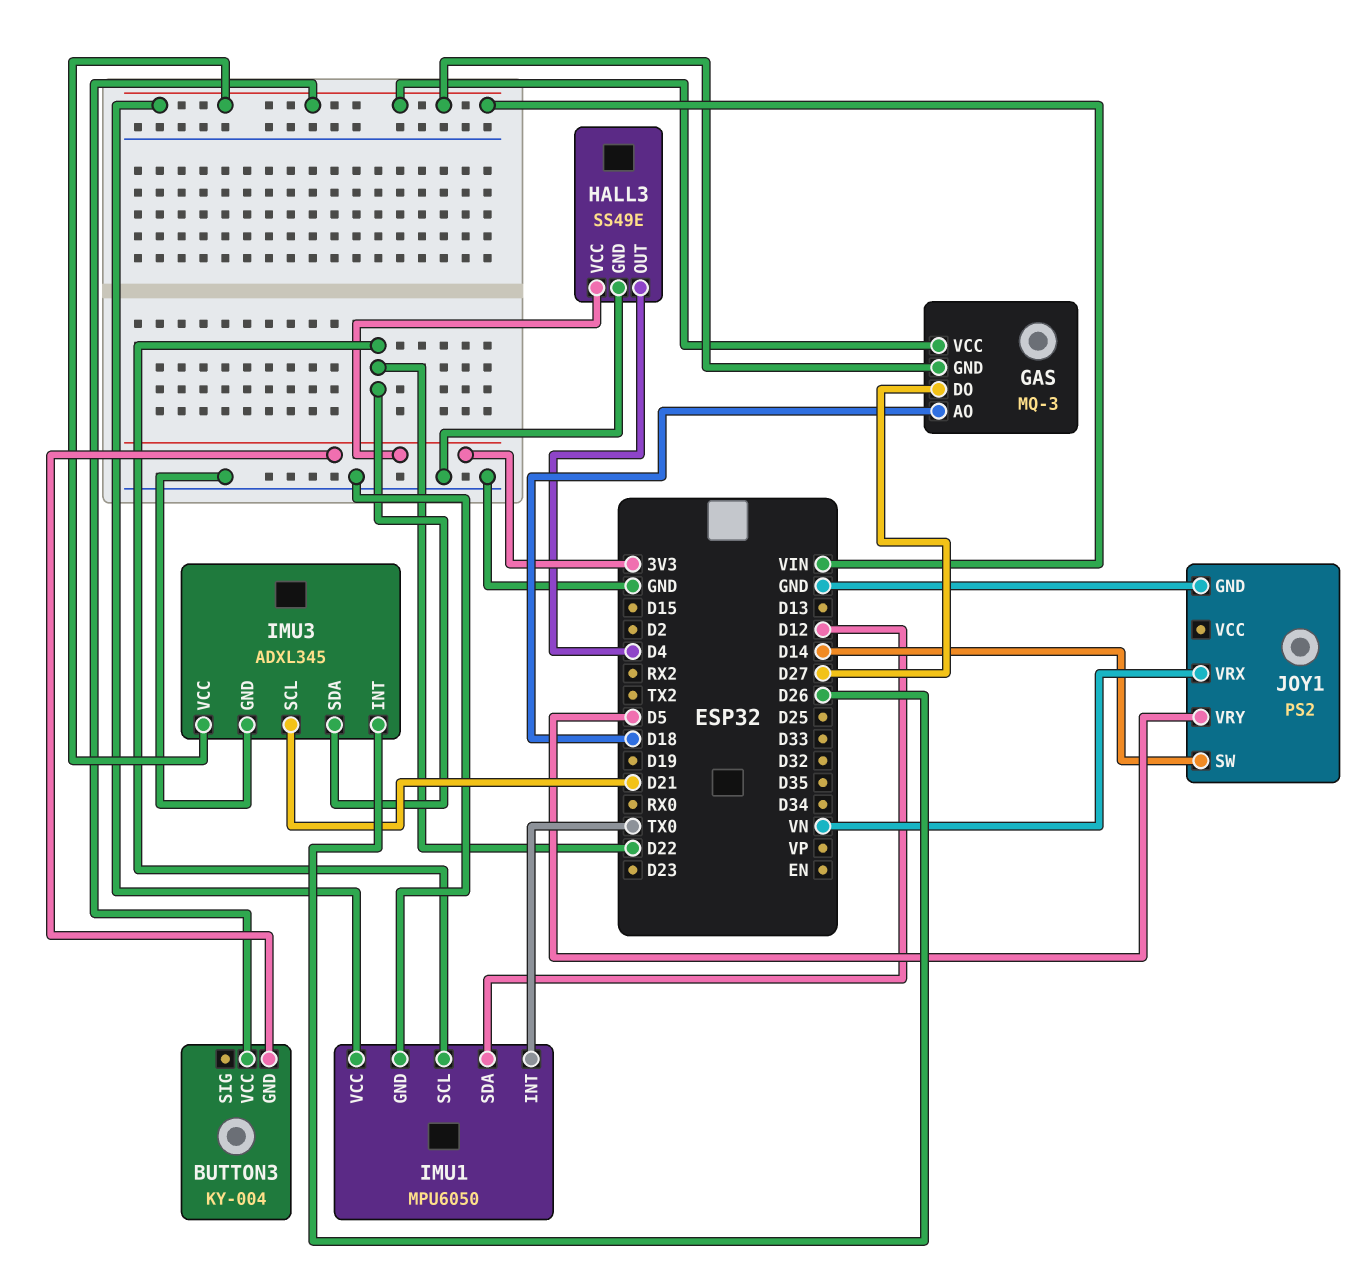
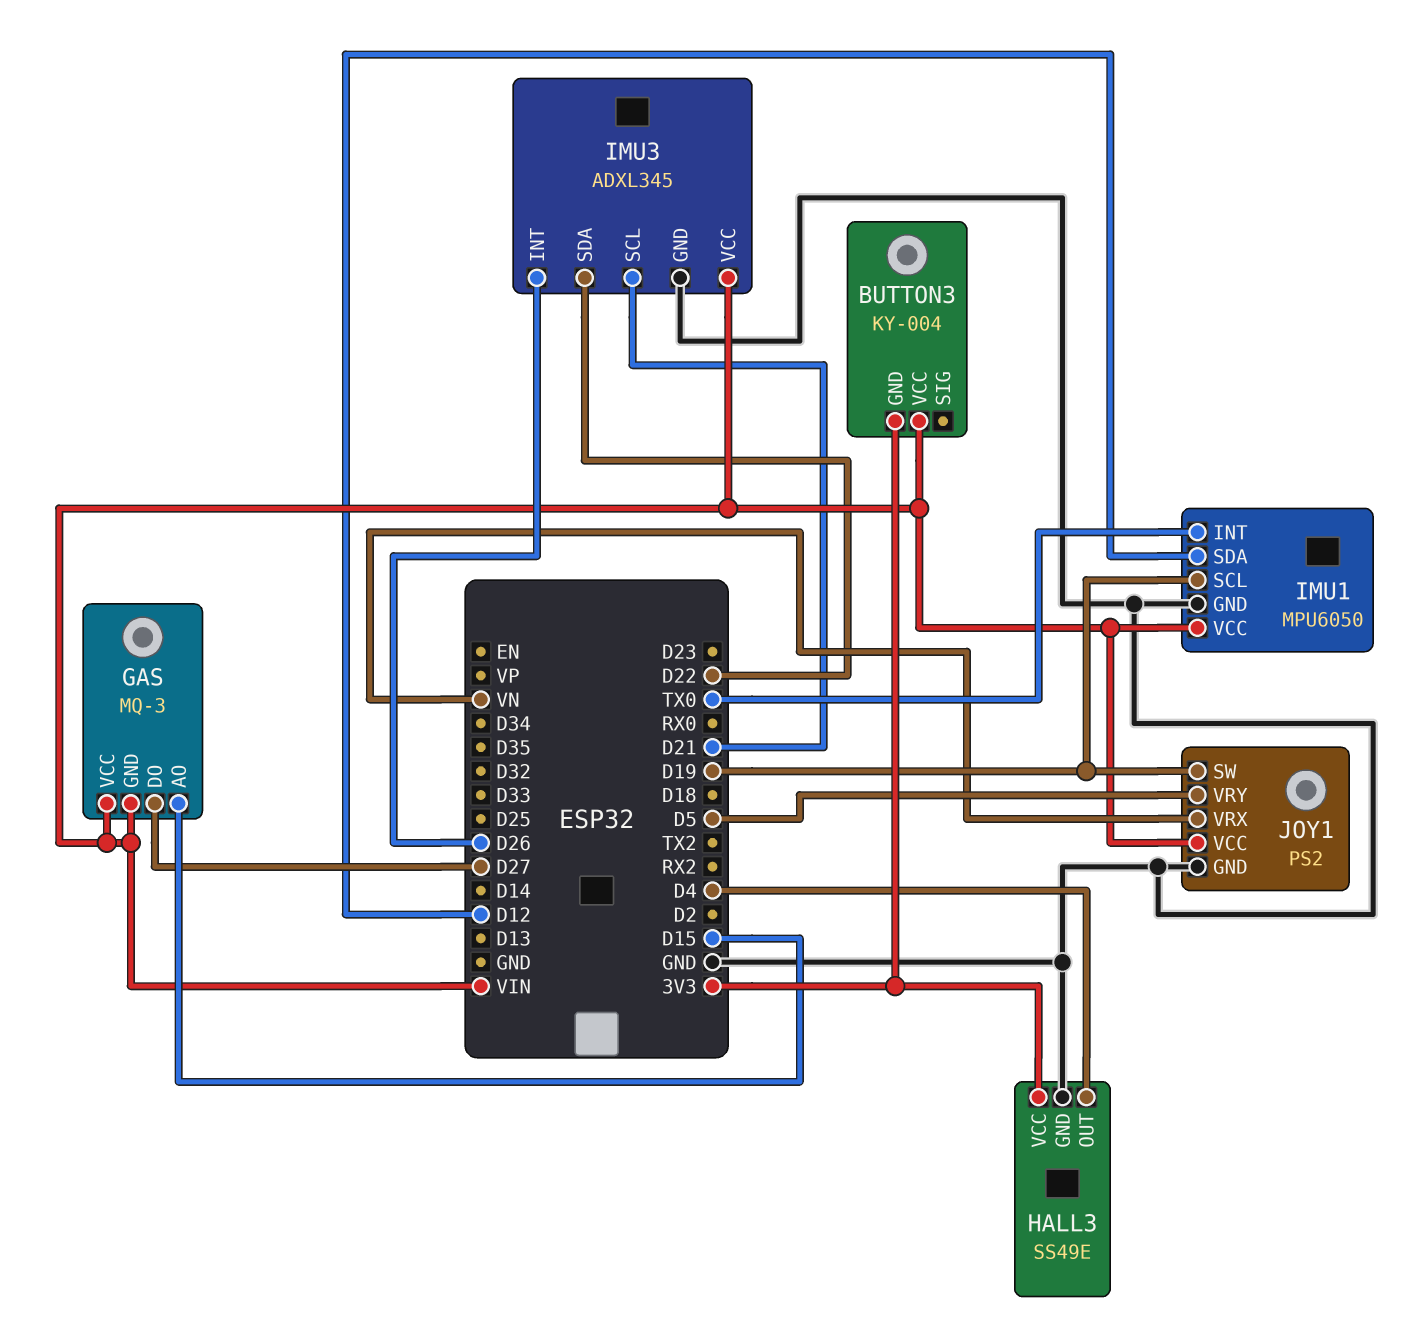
GAS pin AO: D18 -> D15
IMU1 pin SCL: D22 -> D19
JOY1 pin SW: D14 -> D19
JOY1 pin VCC: none -> VIN

